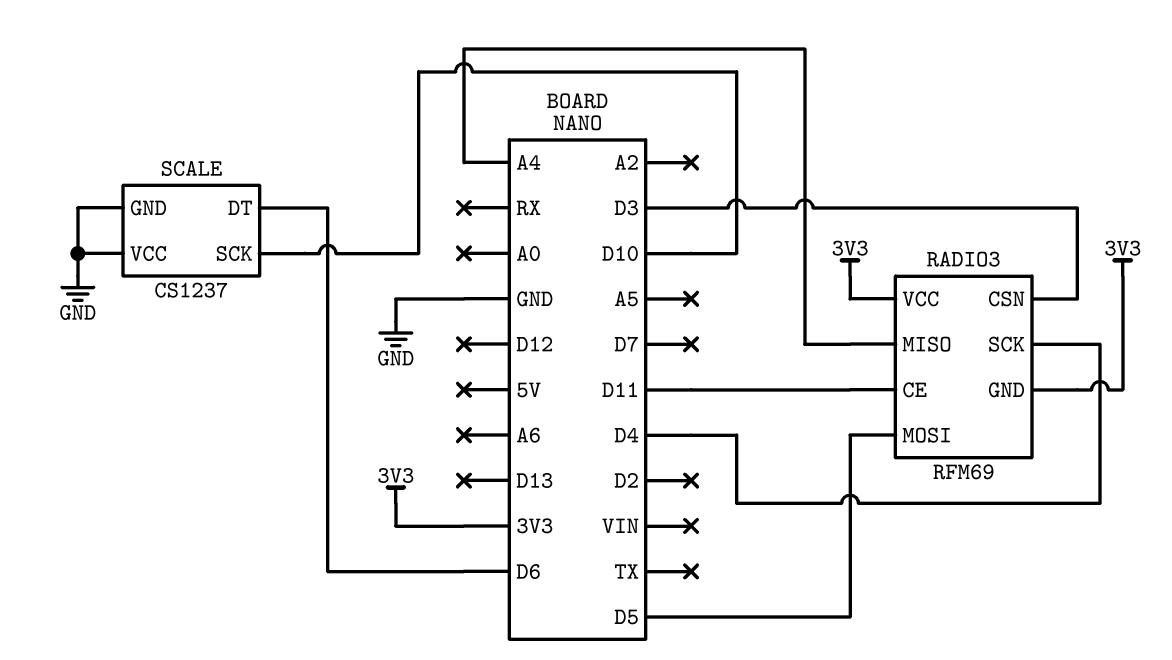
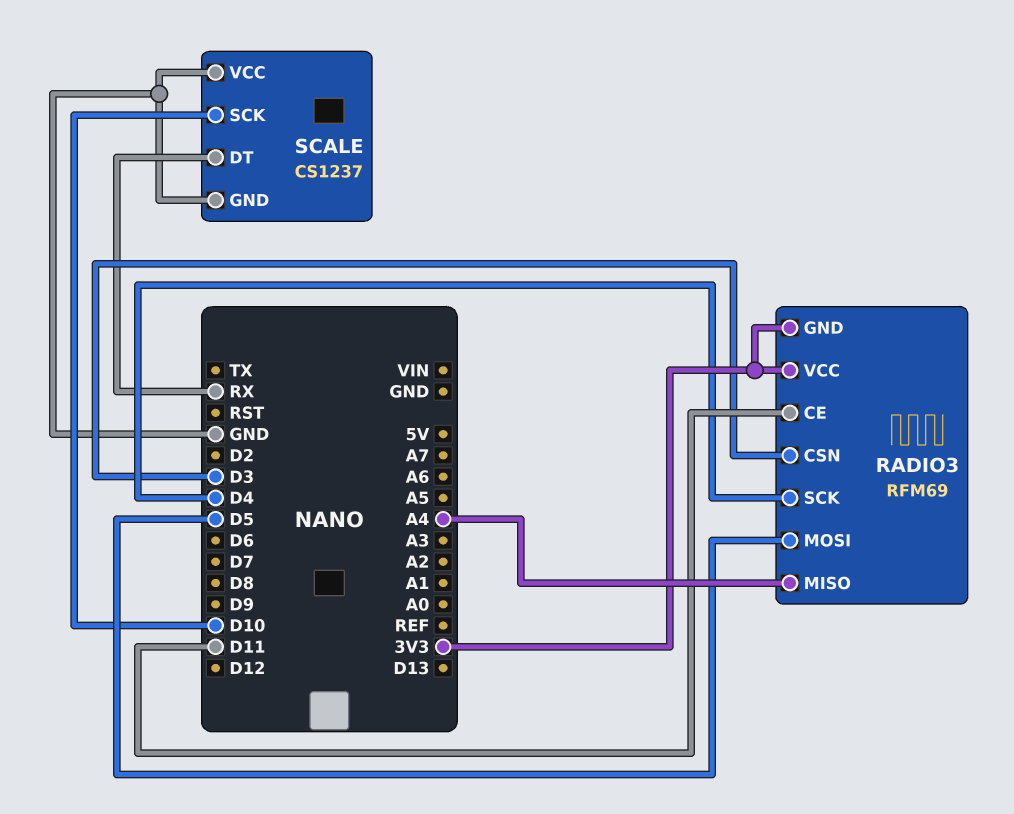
SCALE pin DT: D6 -> RX

